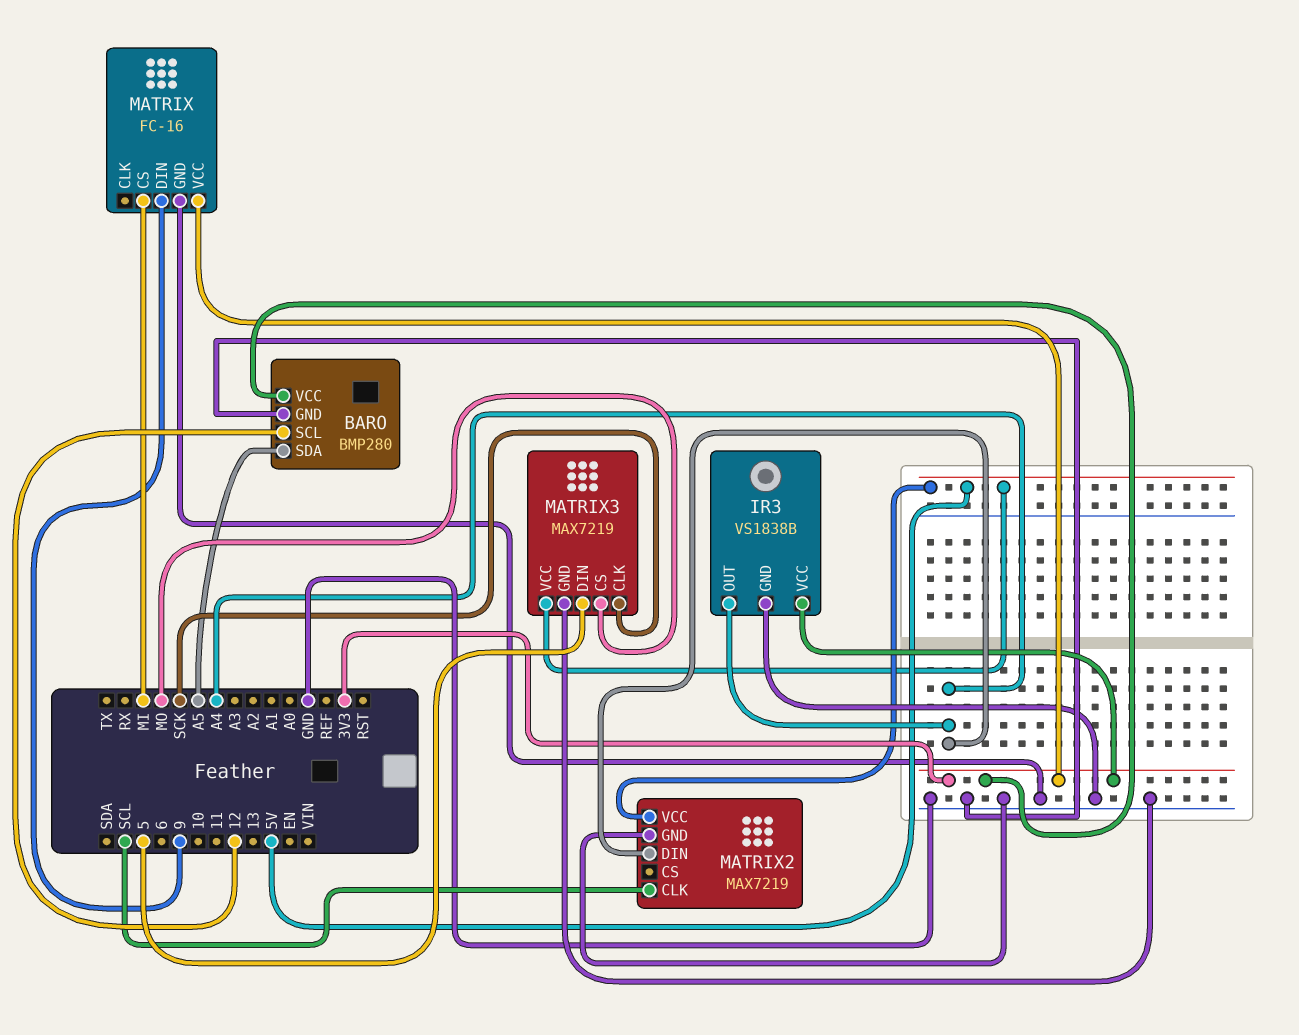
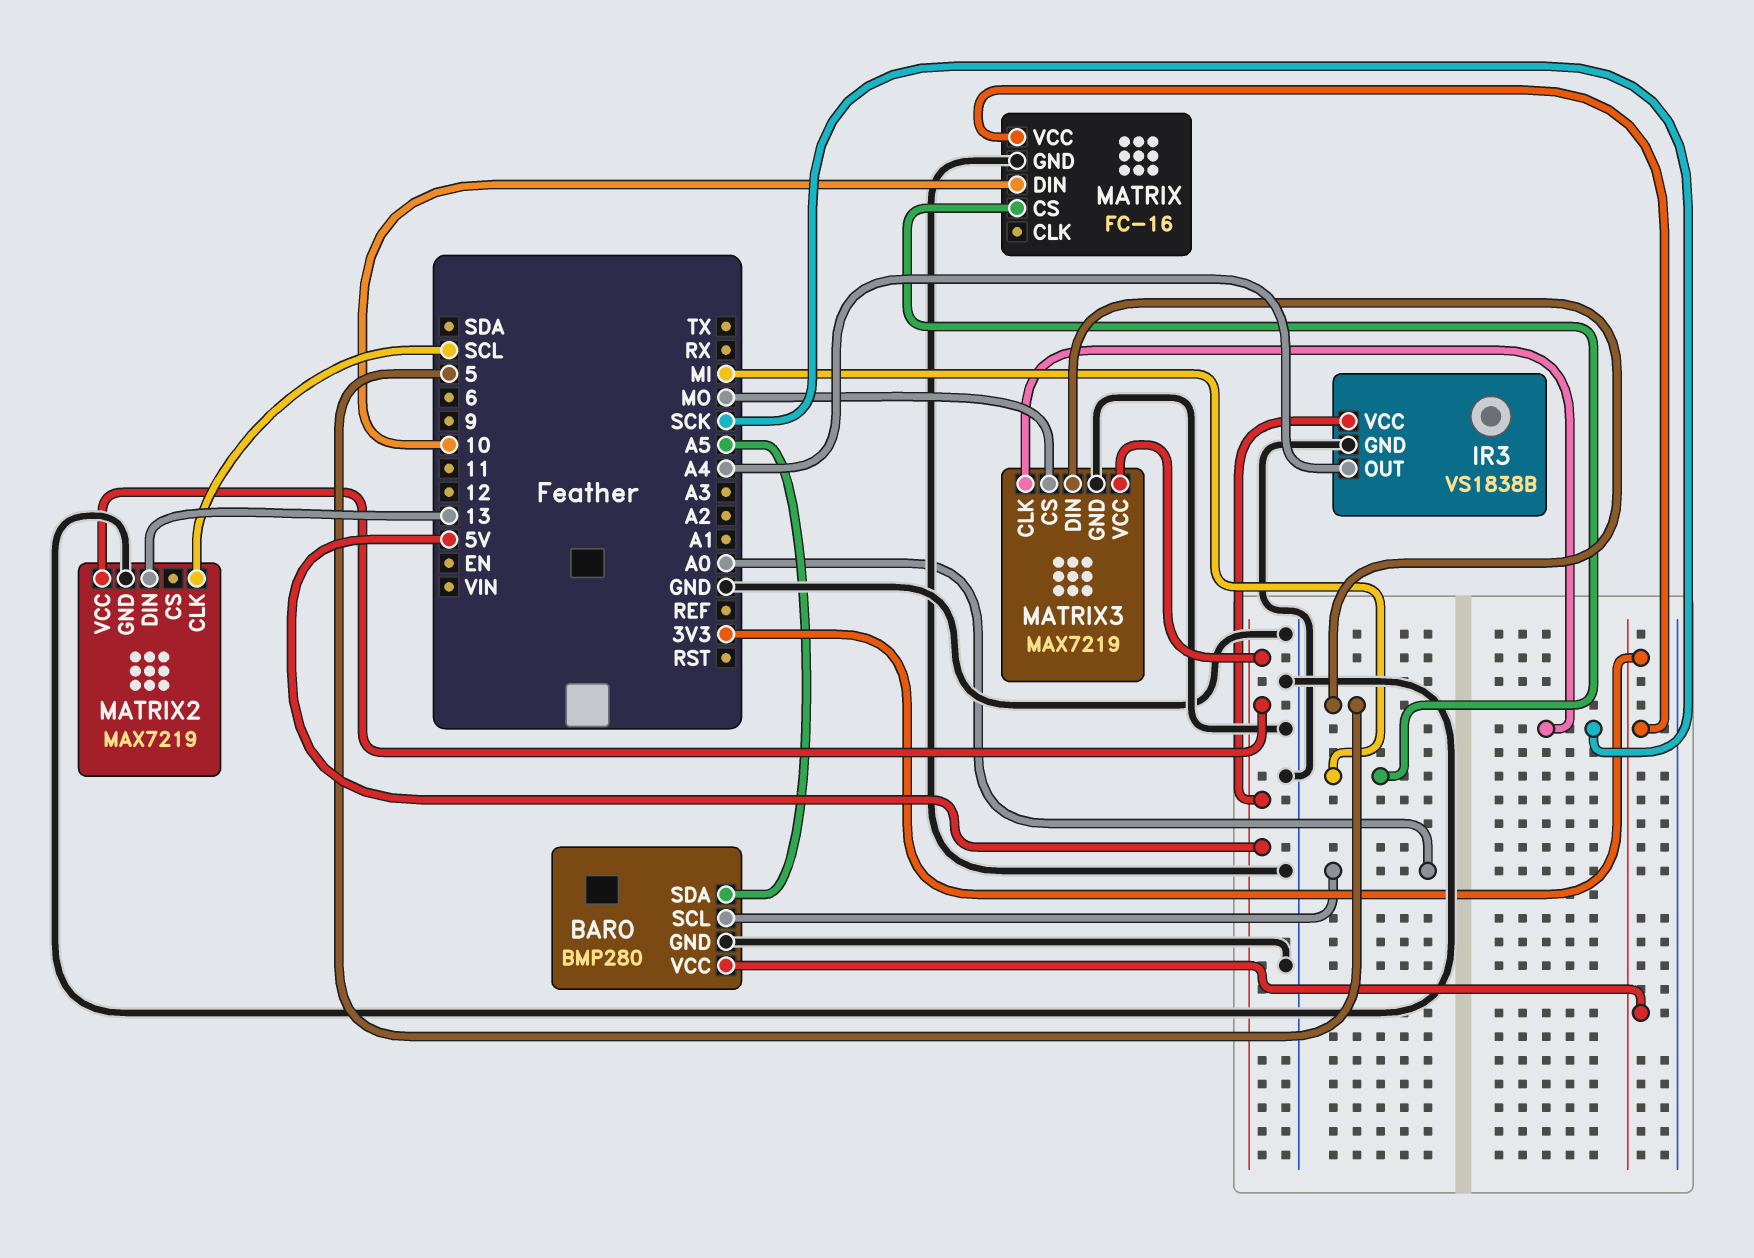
BARO pin SCL: 12 -> A0
IR3 pin VCC: 3V3 -> 5V
MATRIX pin DIN: 9 -> 10
MATRIX2 pin DIN: A4 -> 13

